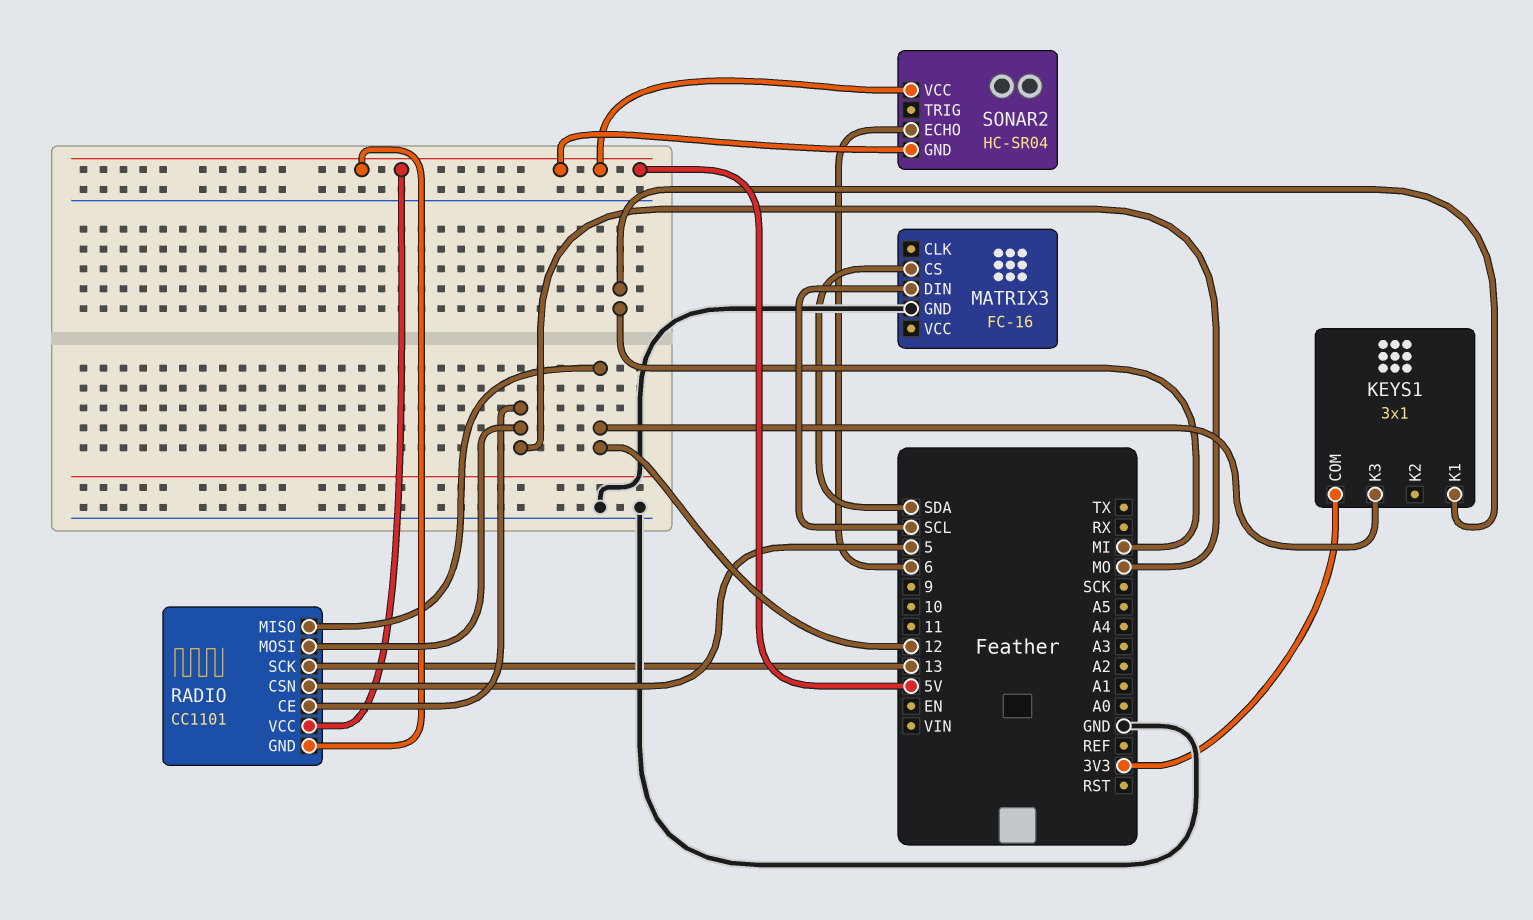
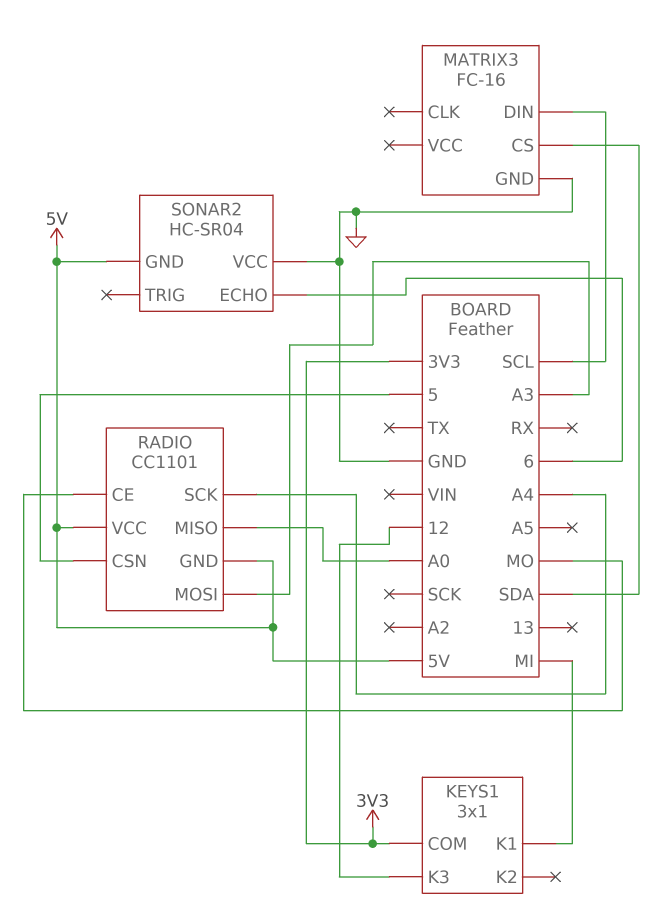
RADIO pin MISO: 12 -> A0
RADIO pin MOSI: MO -> A3
RADIO pin SCK: 13 -> A4
SONAR2 pin VCC: 5V -> GND

